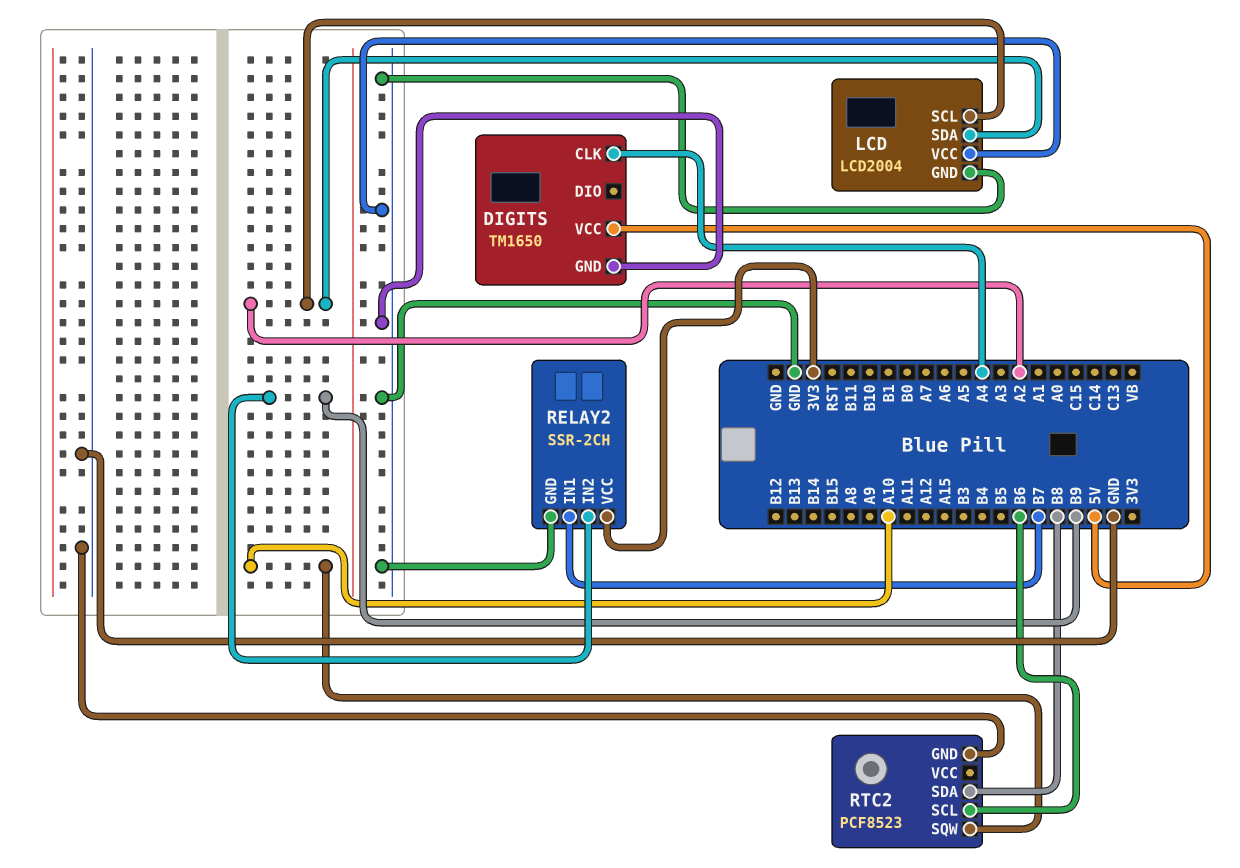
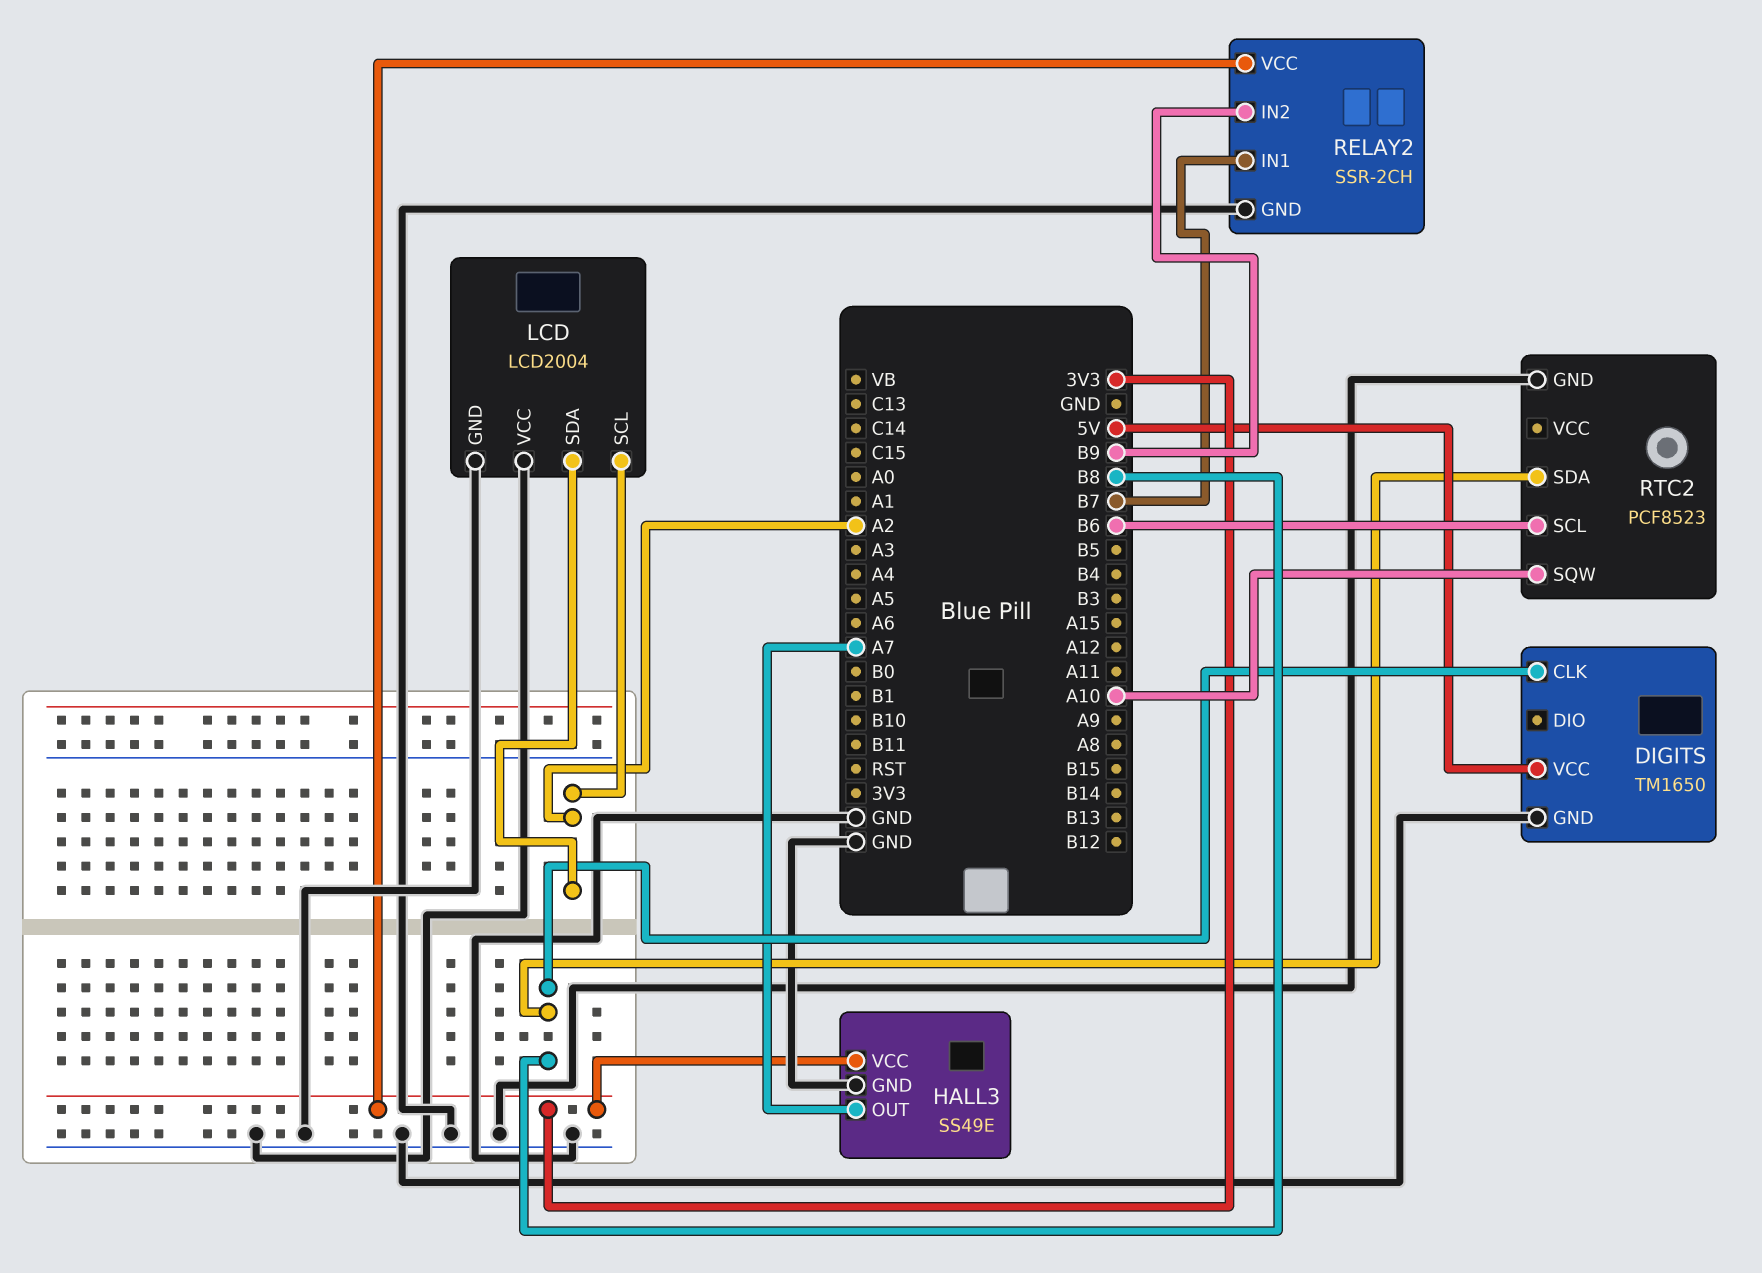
DIGITS pin CLK: A4 -> B8
HALL3: none -> SS49E
HALL3 pin GND: none -> GND
HALL3 pin OUT: none -> A7
HALL3 pin VCC: none -> 3V3

